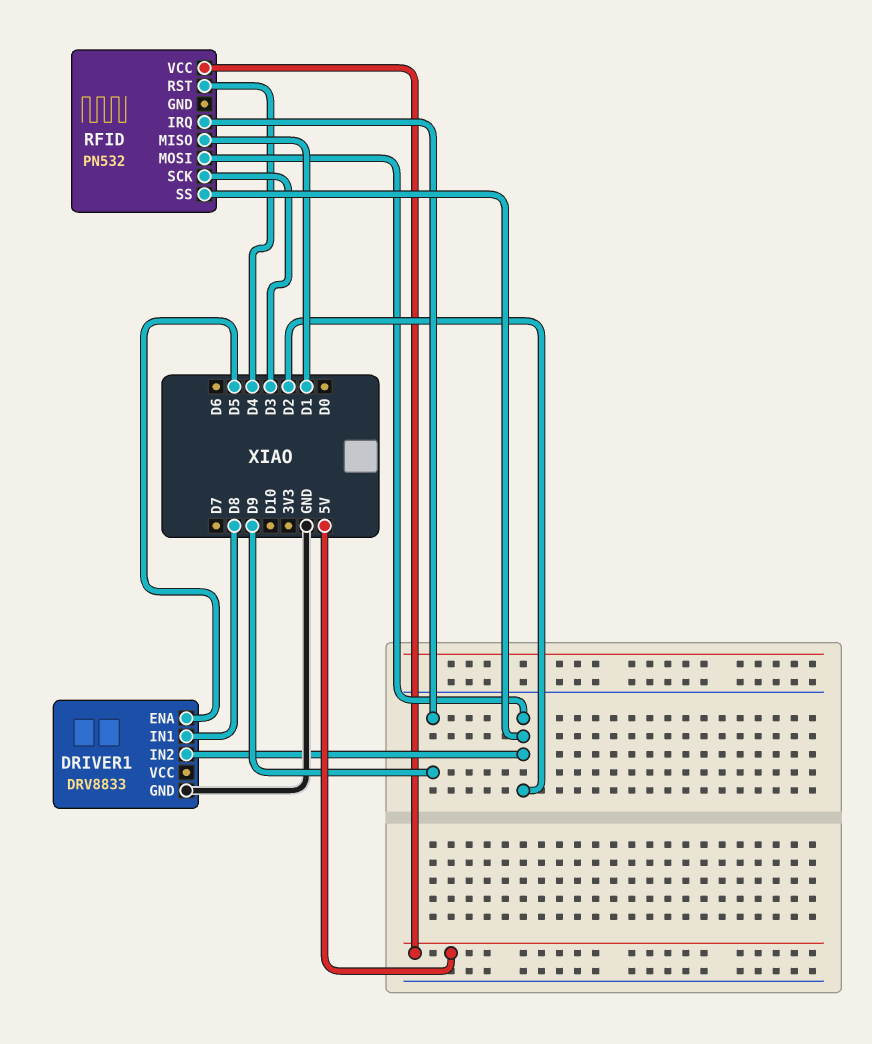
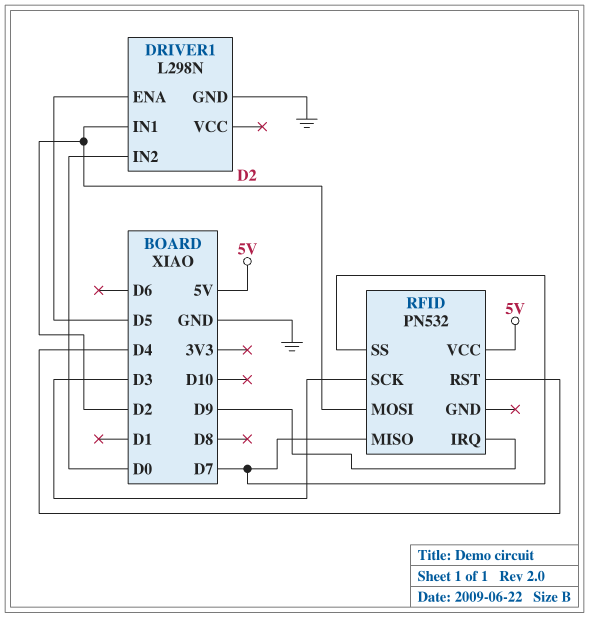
DRIVER1: DRV8833 -> L298N
DRIVER1 pin IN1: D8 -> D2
DRIVER1 pin IN2: D2 -> D0
RFID pin MISO: D1 -> D7
RFID pin SS: D2 -> D7

